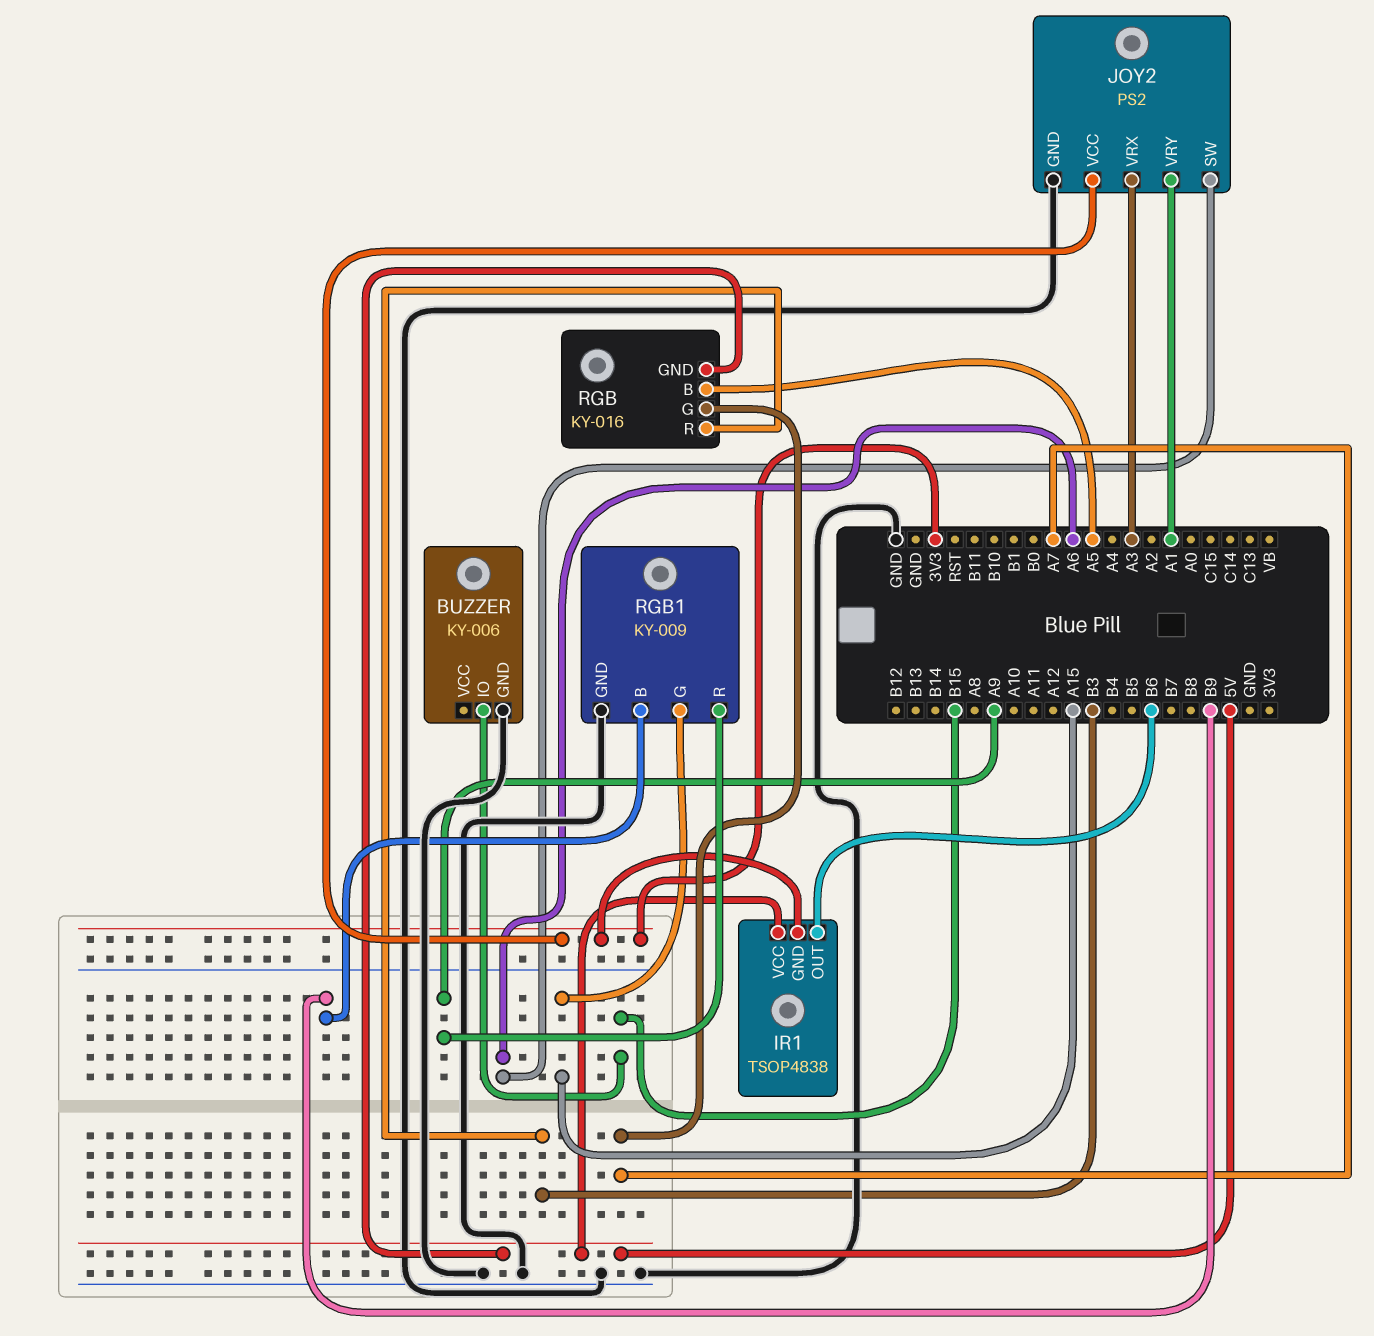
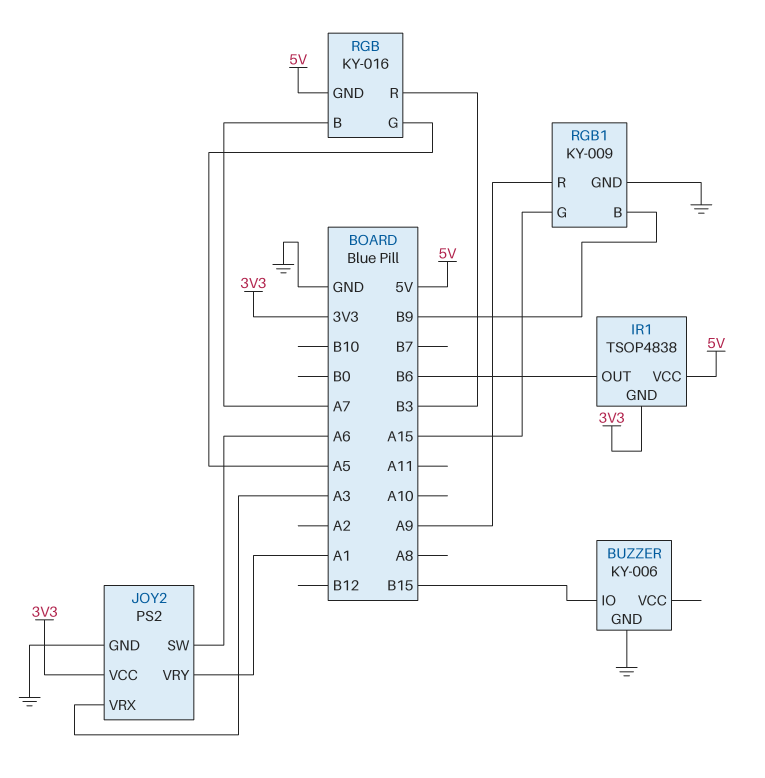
RGB pin B: A5 -> A7
RGB pin G: A7 -> A5

